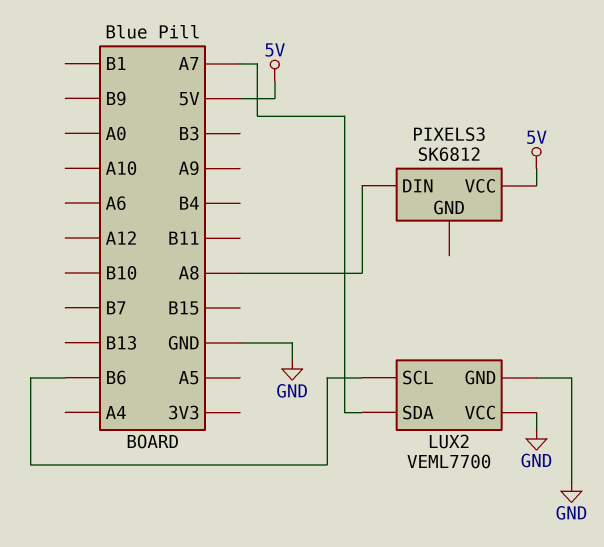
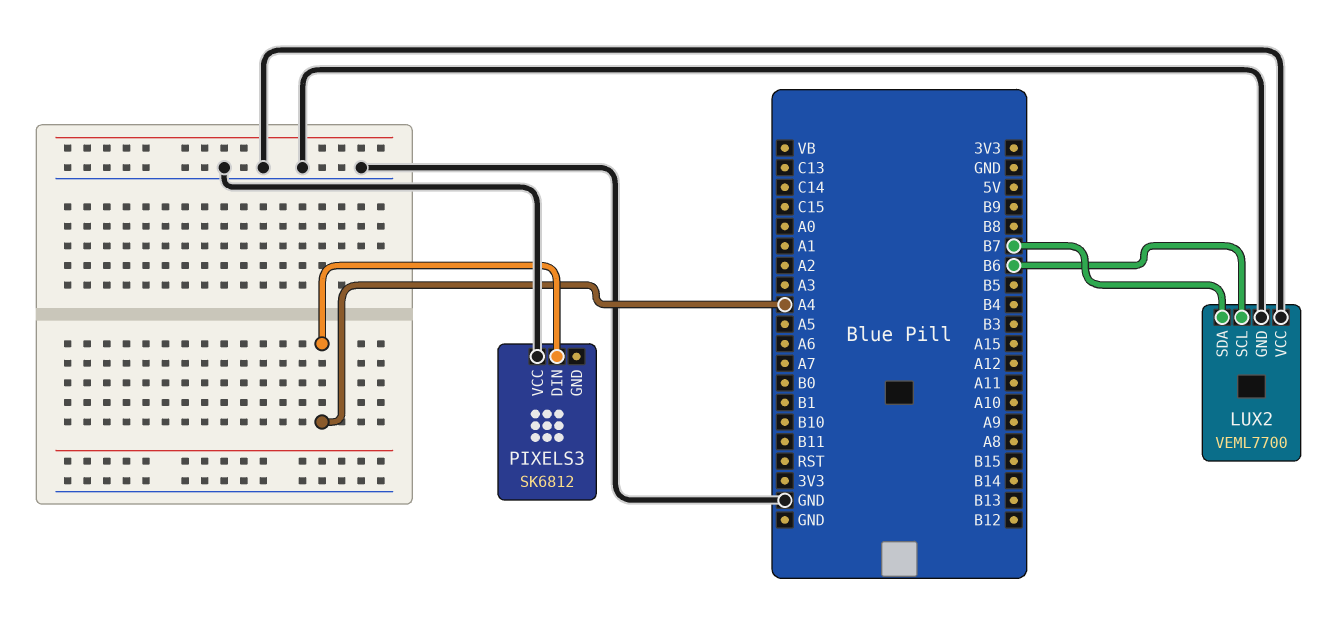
LUX2 pin SDA: A7 -> B7
PIXELS3 pin DIN: A8 -> A4
PIXELS3 pin VCC: 5V -> GND

